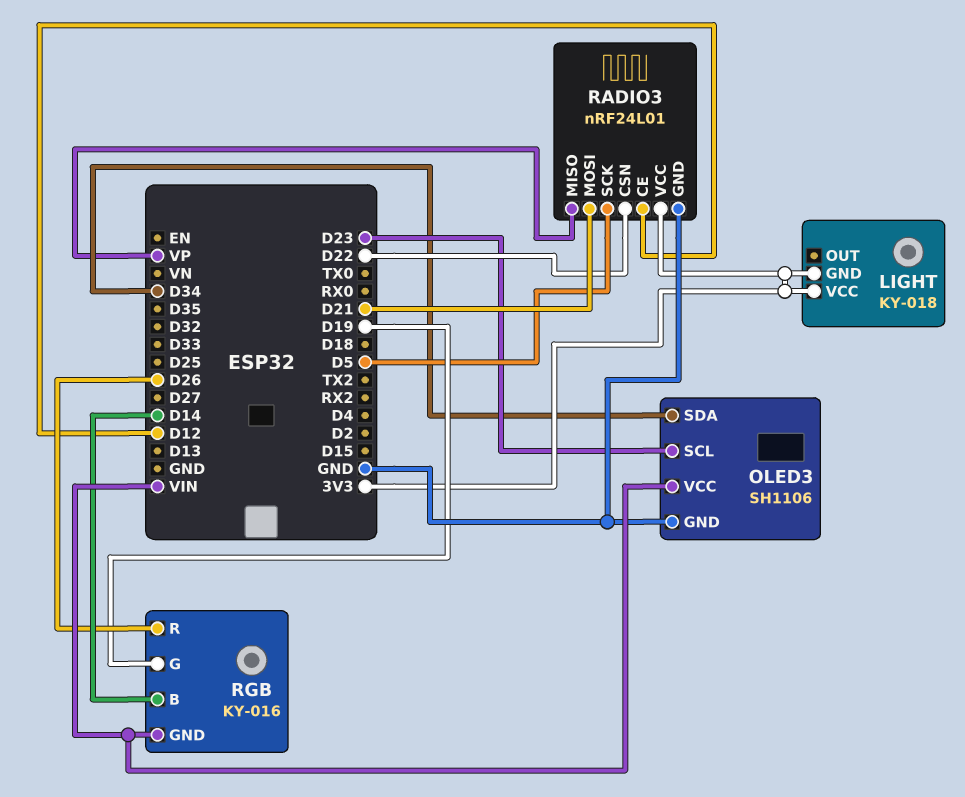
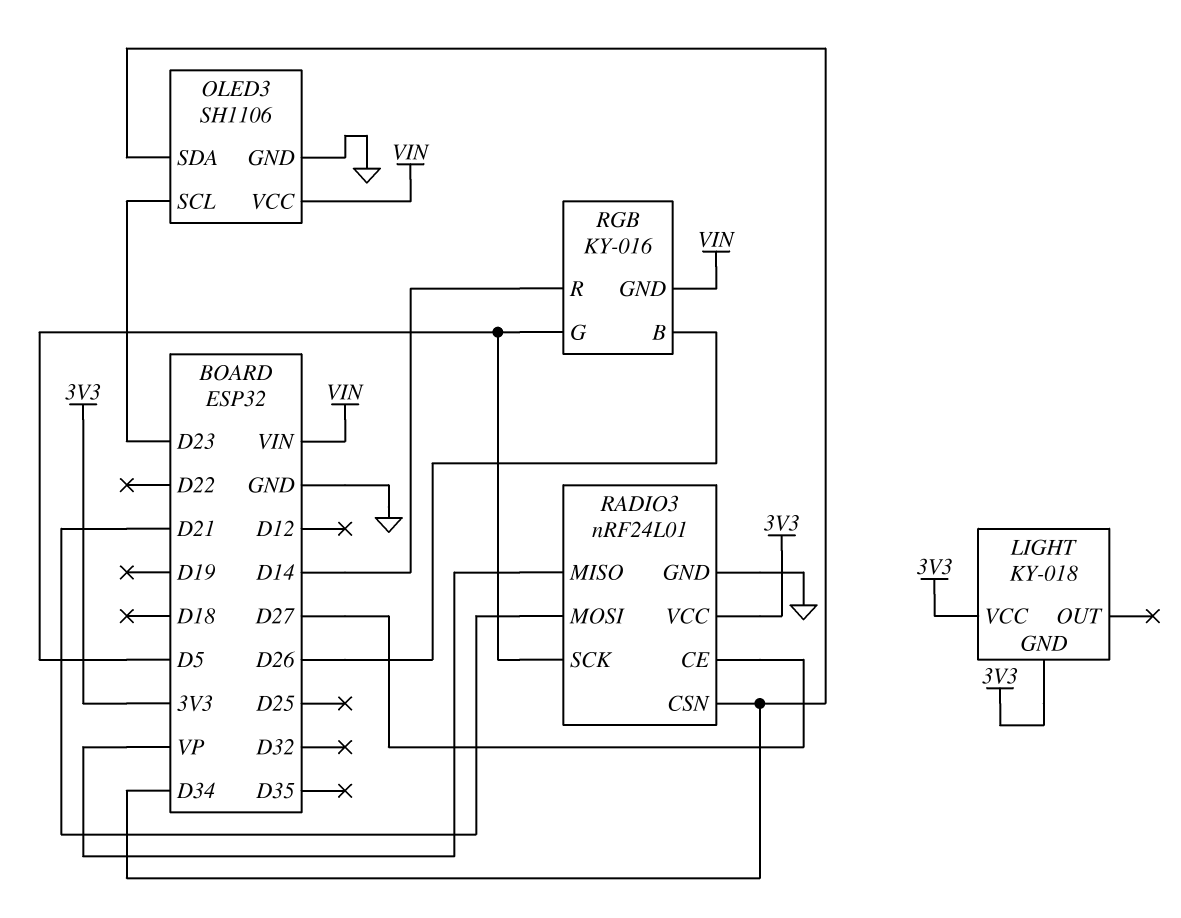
RADIO3 pin CE: D12 -> D27
RADIO3 pin CSN: D22 -> D34
RGB pin B: D14 -> D26
RGB pin G: D19 -> D5
RGB pin R: D26 -> D14

